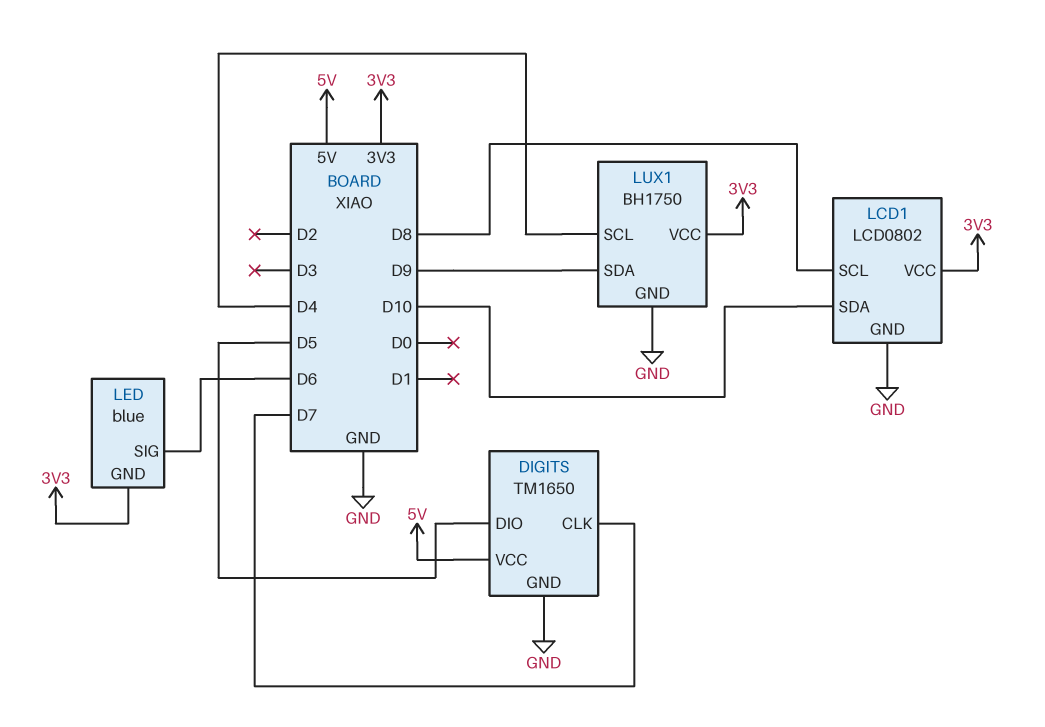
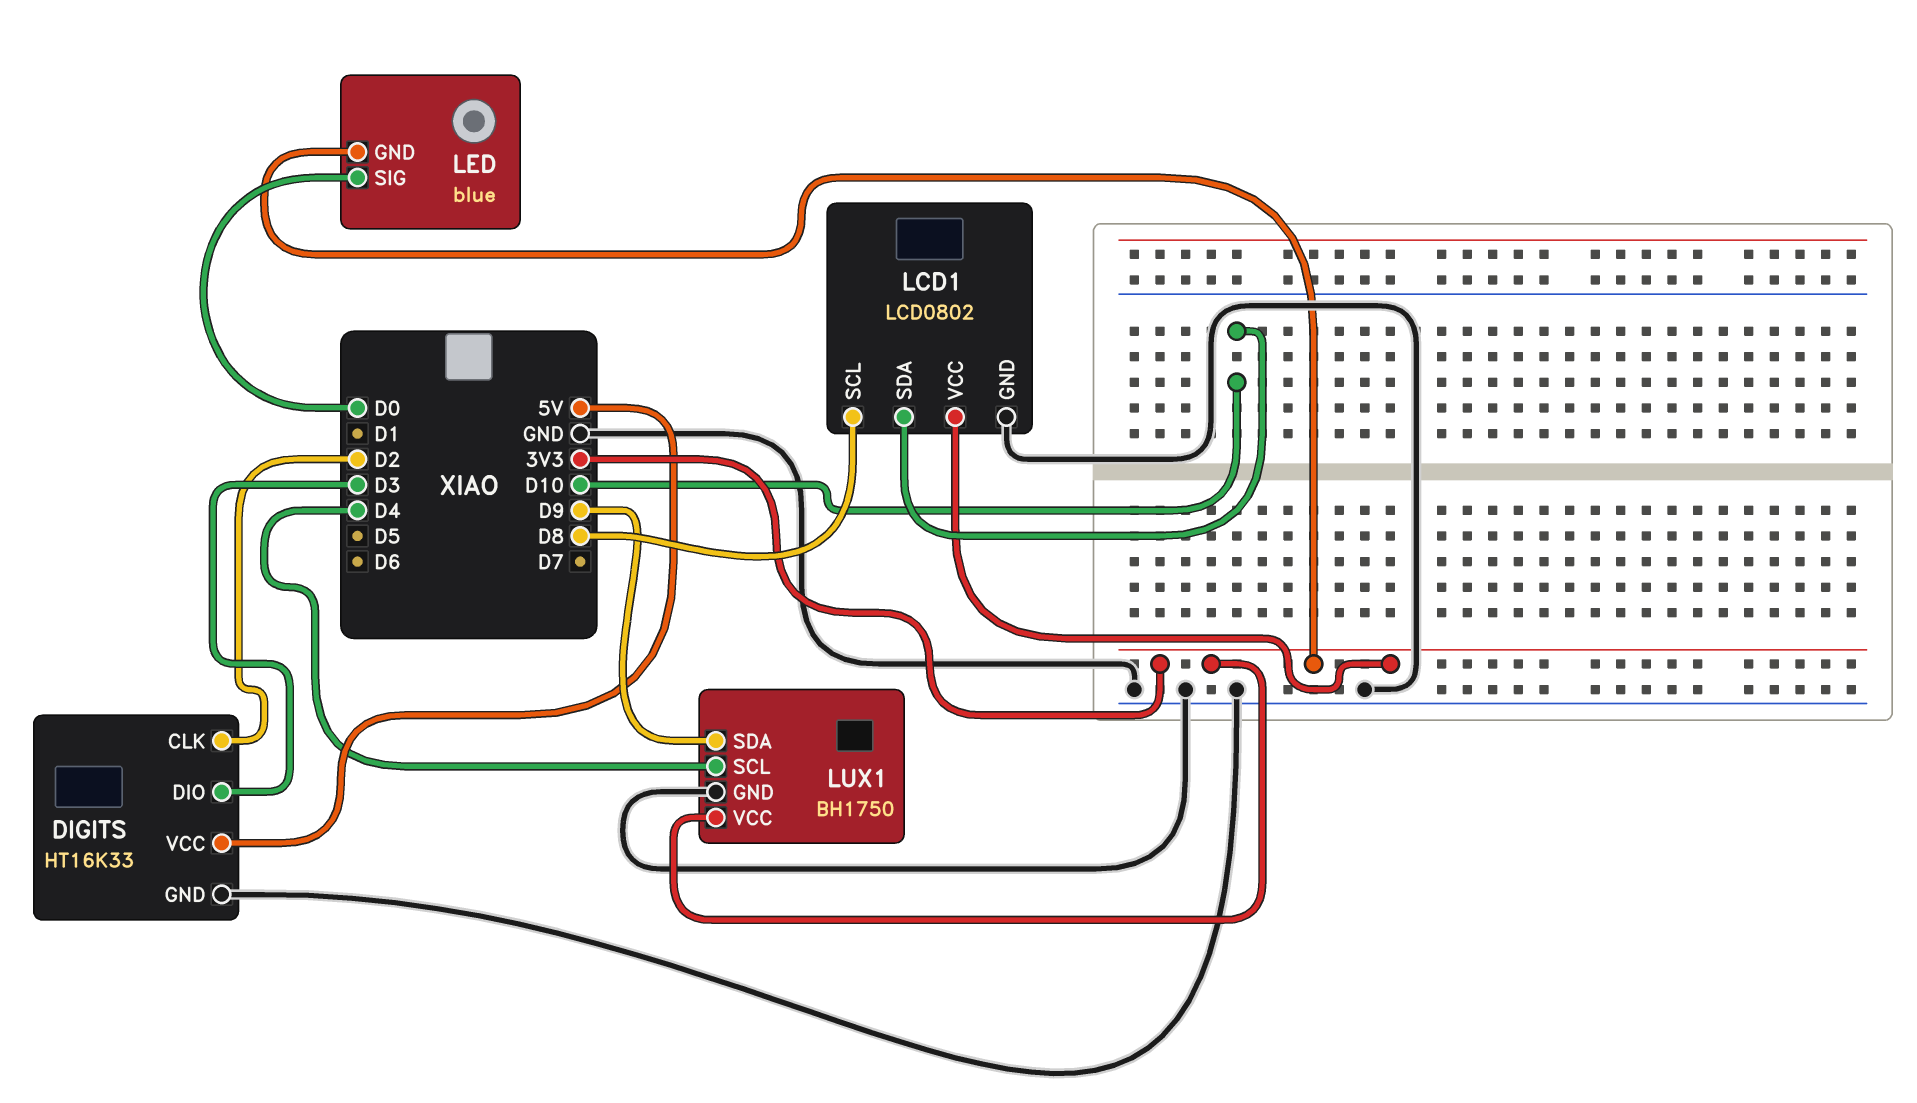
DIGITS: TM1650 -> HT16K33
DIGITS pin CLK: D7 -> D2
DIGITS pin DIO: D5 -> D3
LED pin SIG: D6 -> D0

